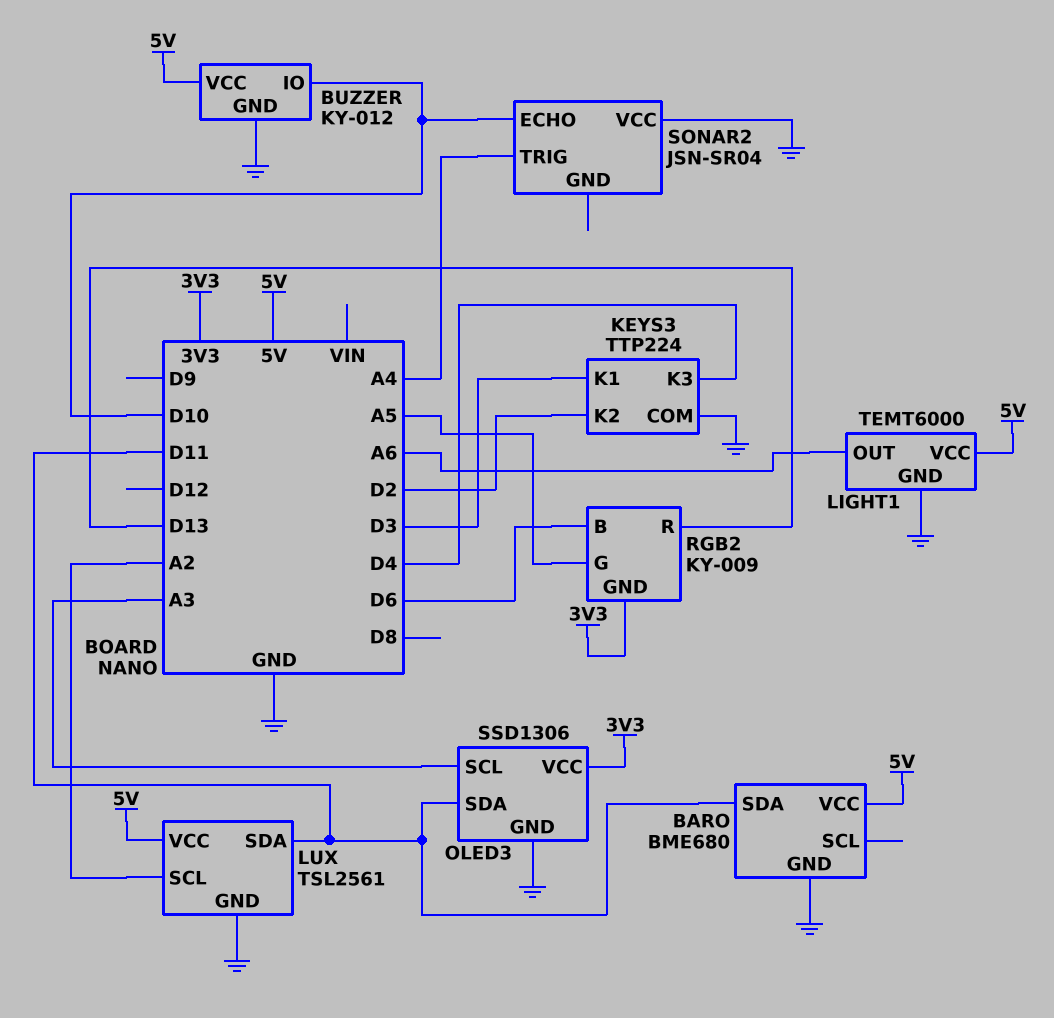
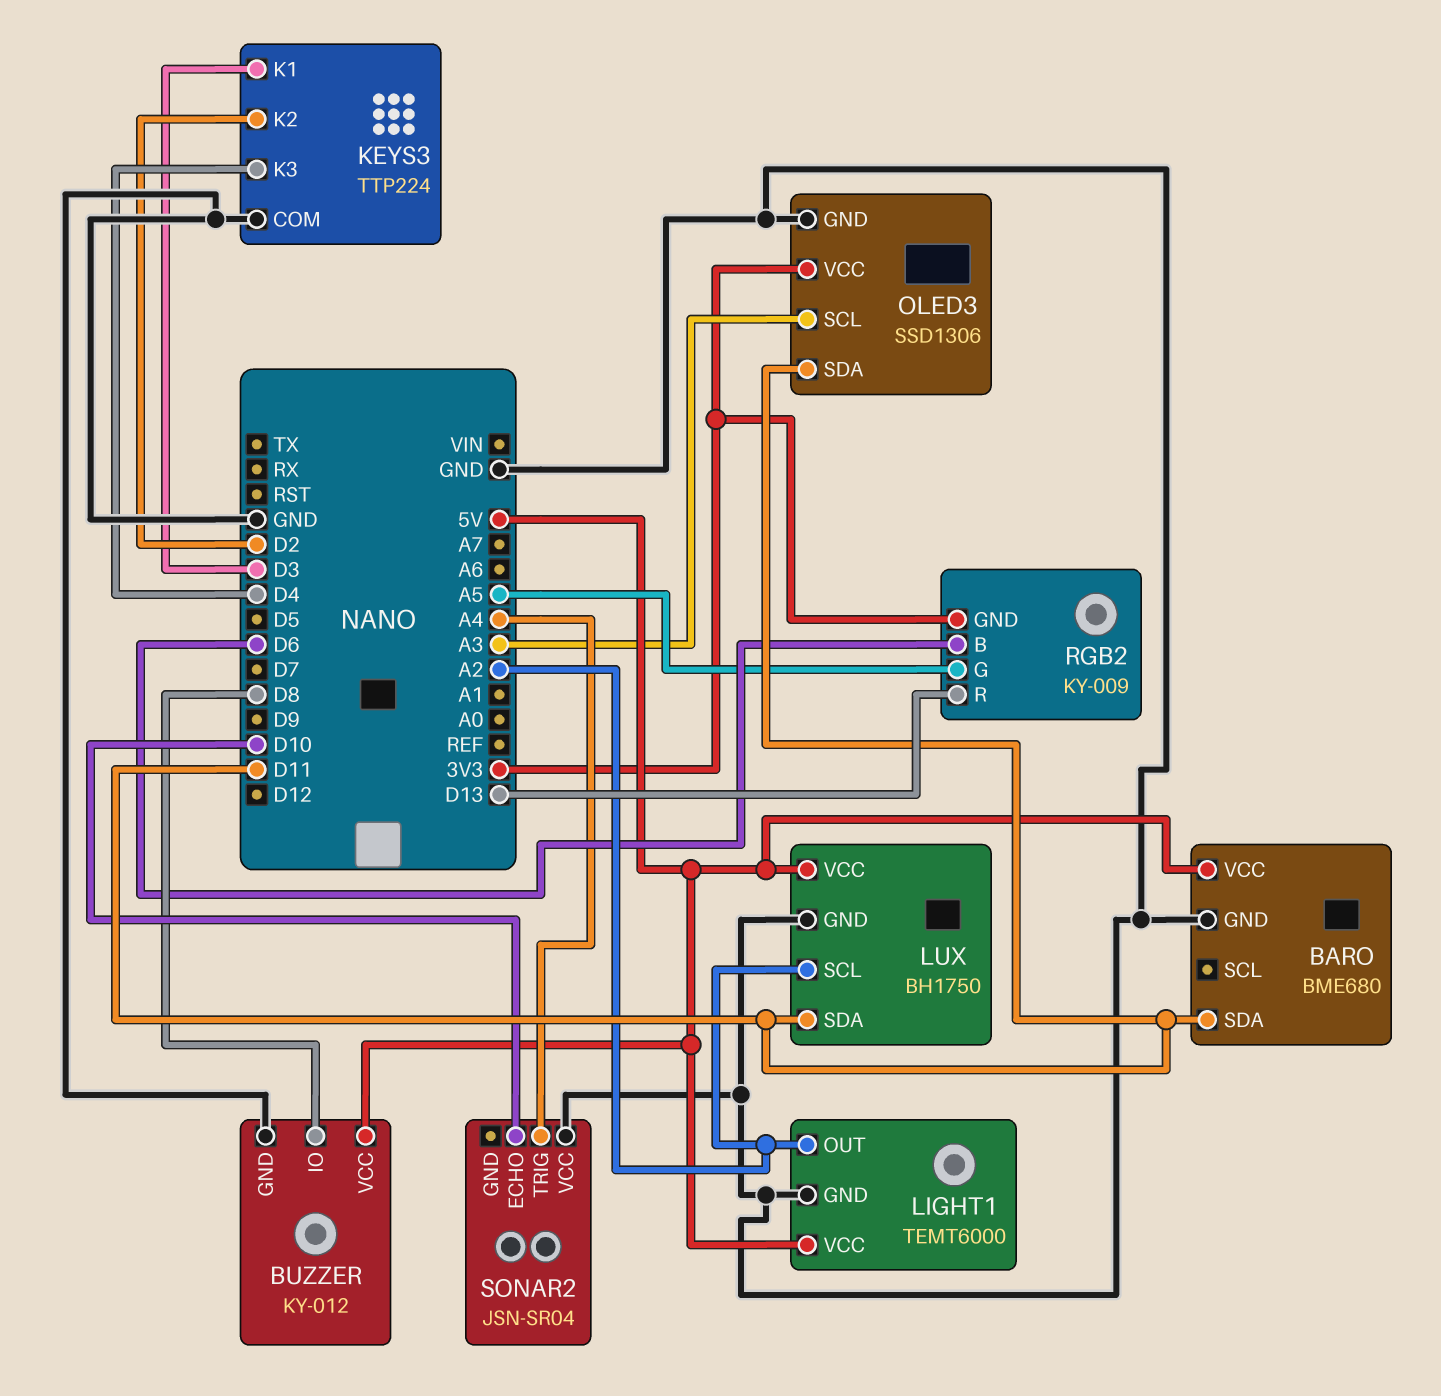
BUZZER pin IO: D10 -> D8
LIGHT1 pin OUT: A6 -> A2
LUX: TSL2561 -> BH1750

